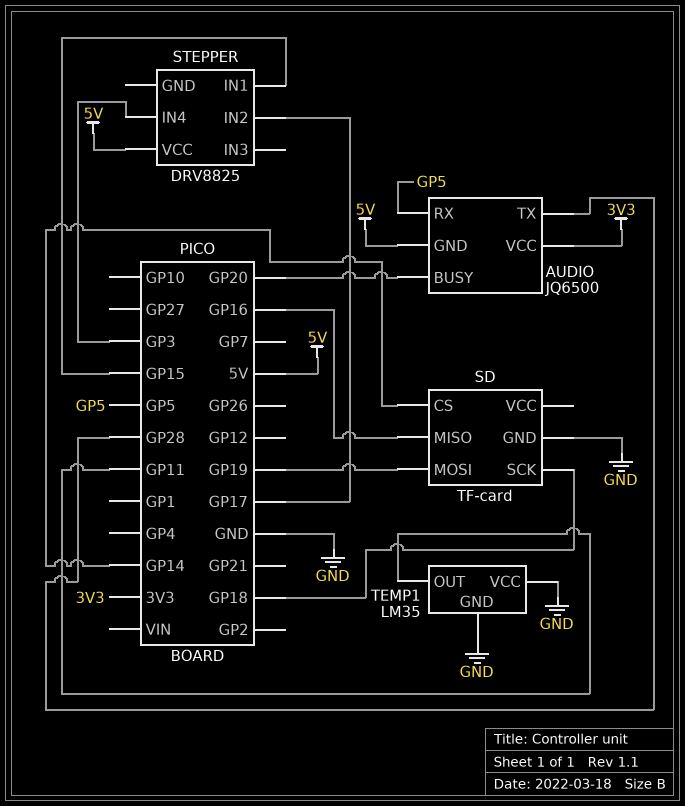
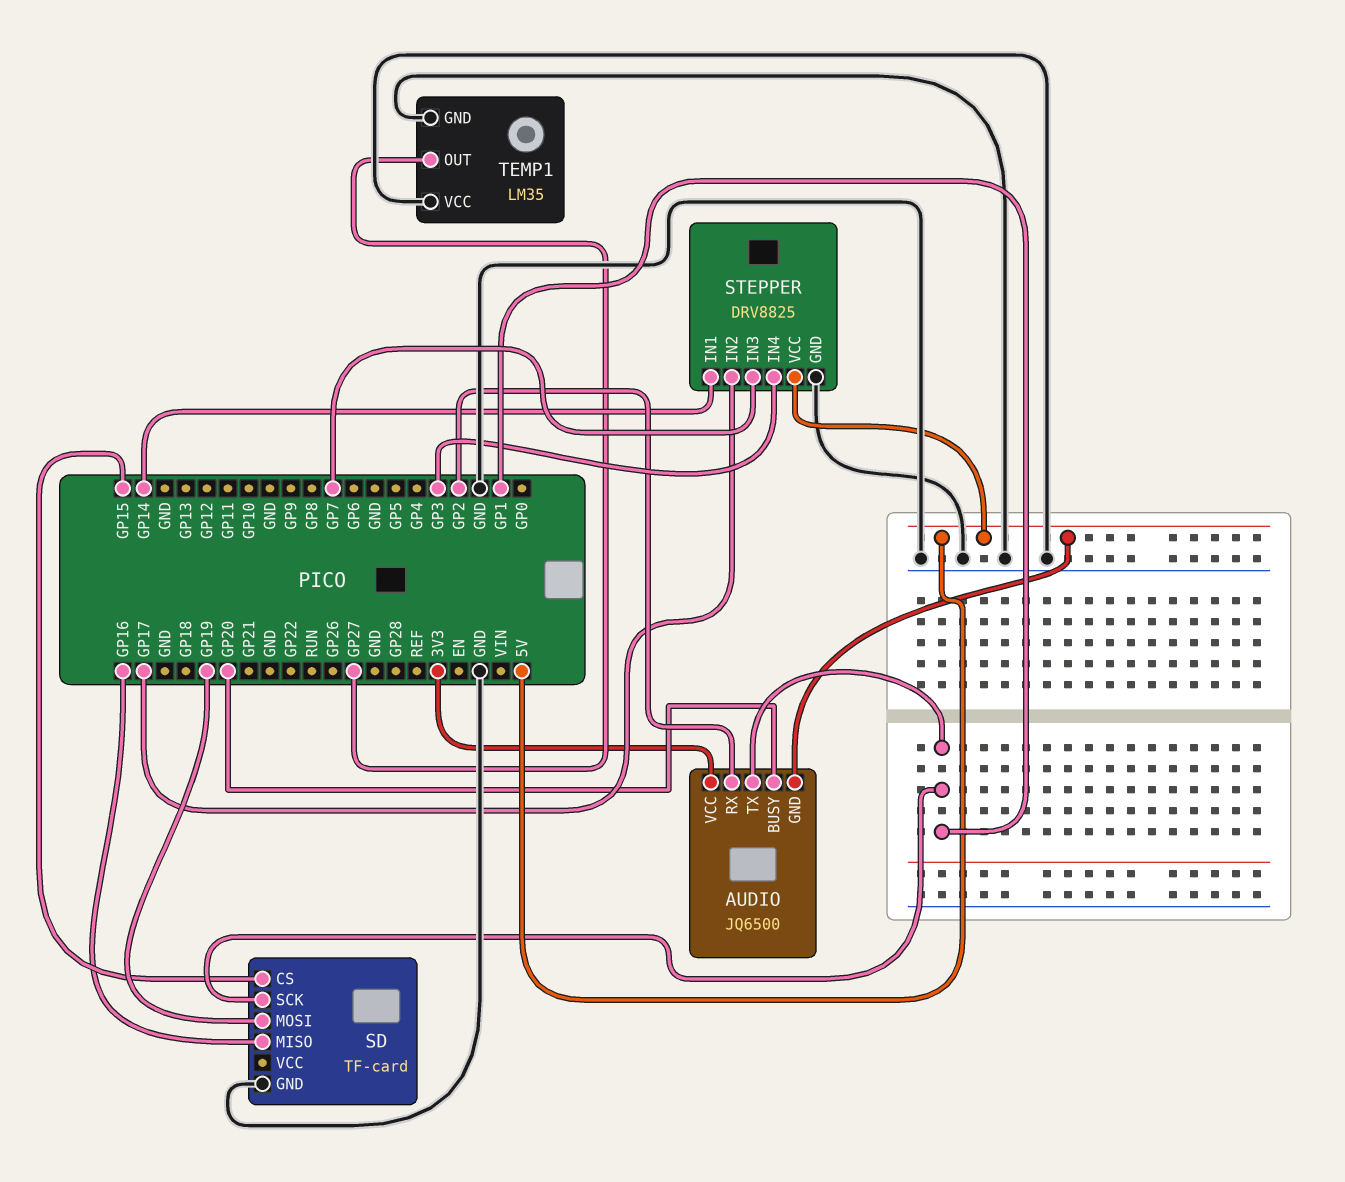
AUDIO pin RX: GP5 -> GP2
AUDIO pin TX: GP28 -> GP1
SD pin CS: GP14 -> GP15
SD pin SCK: GP18 -> GP1
STEPPER pin GND: none -> GND
STEPPER pin IN1: GP15 -> GP14
STEPPER pin IN3: none -> GP7
TEMP1 pin OUT: GP11 -> GP27

